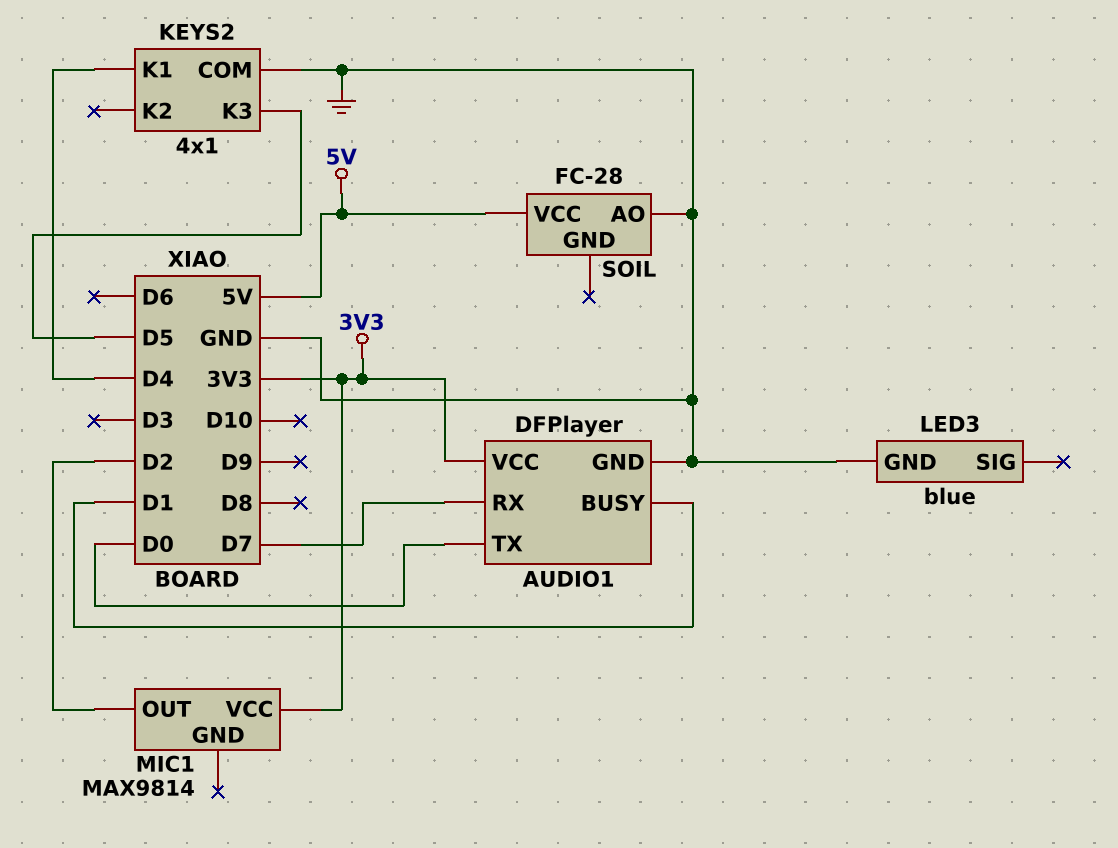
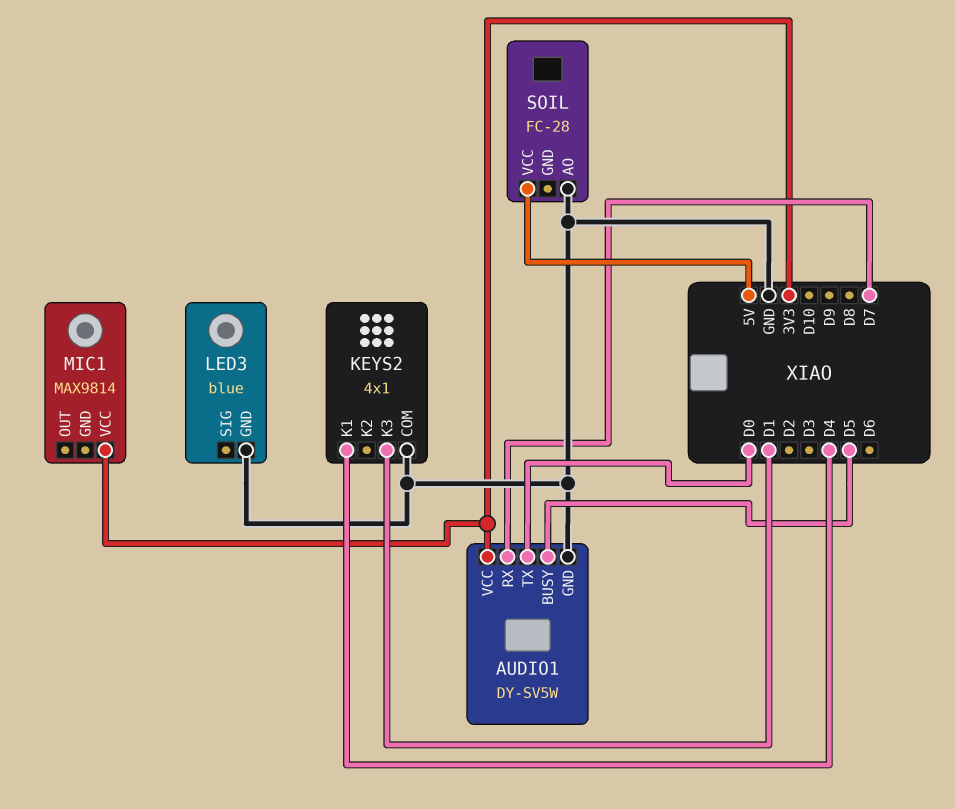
AUDIO1: DFPlayer -> DY-SV5W
AUDIO1 pin BUSY: D1 -> D5
KEYS2 pin K3: D5 -> D1
MIC1 pin OUT: D2 -> none

